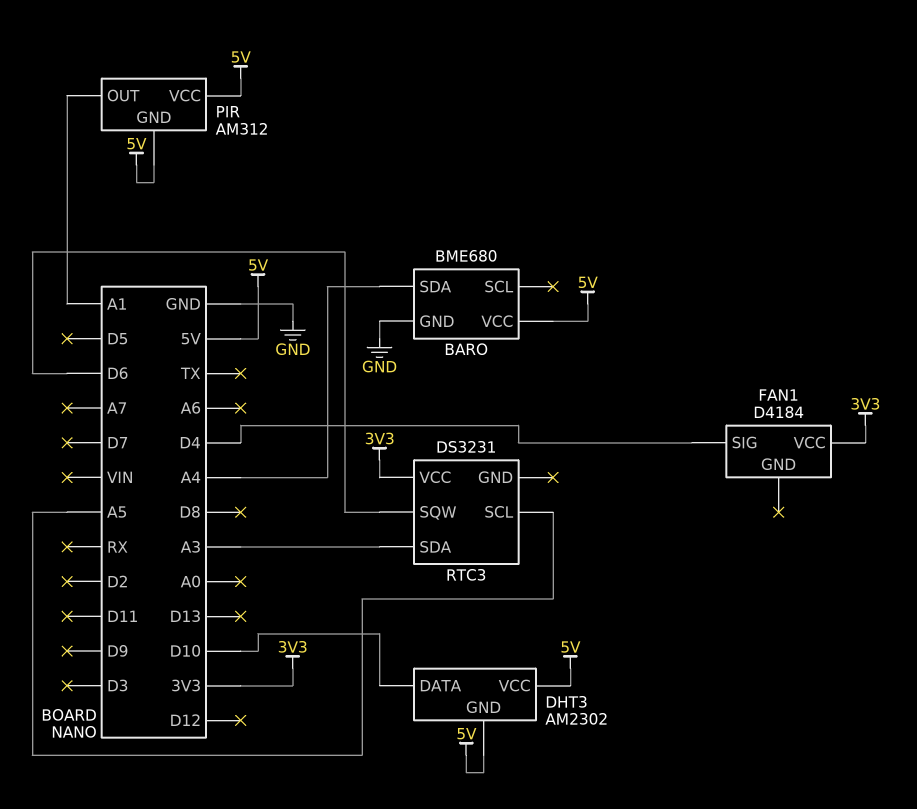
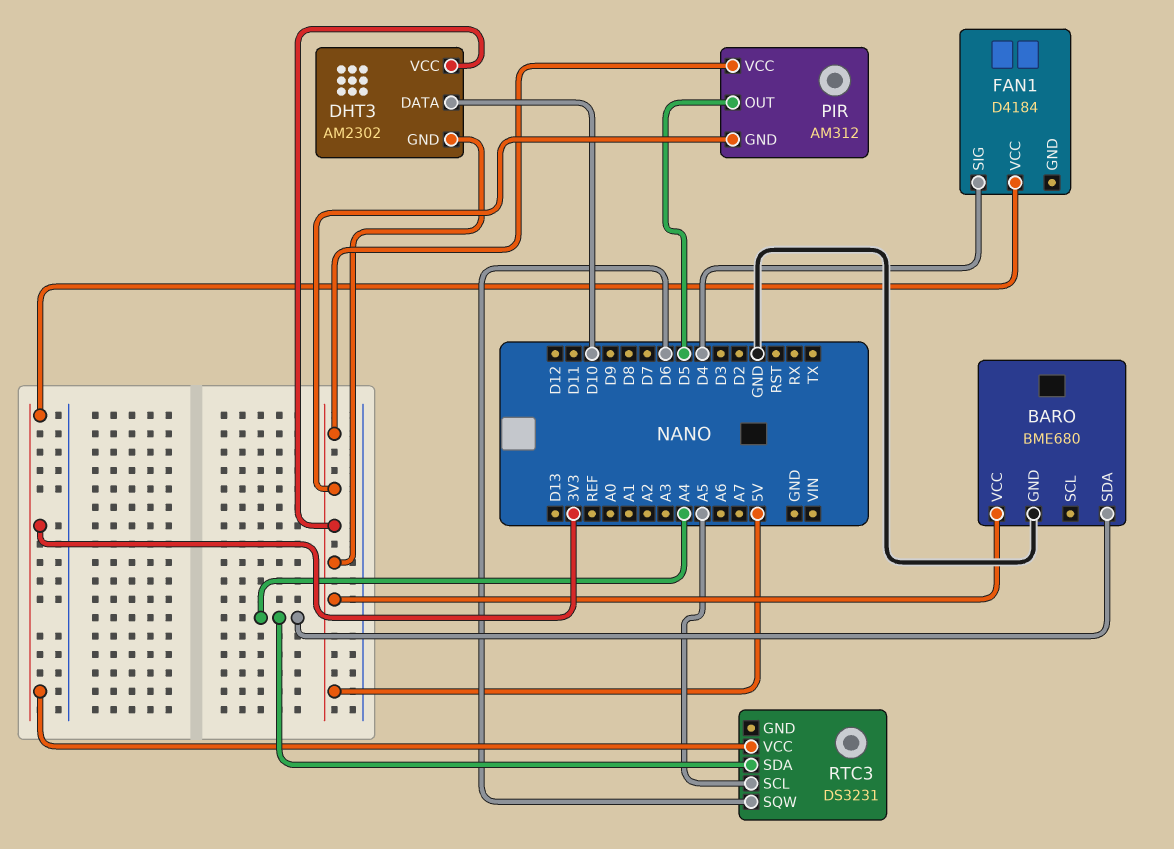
PIR pin OUT: A1 -> D5
RTC3 pin SDA: A3 -> A4

